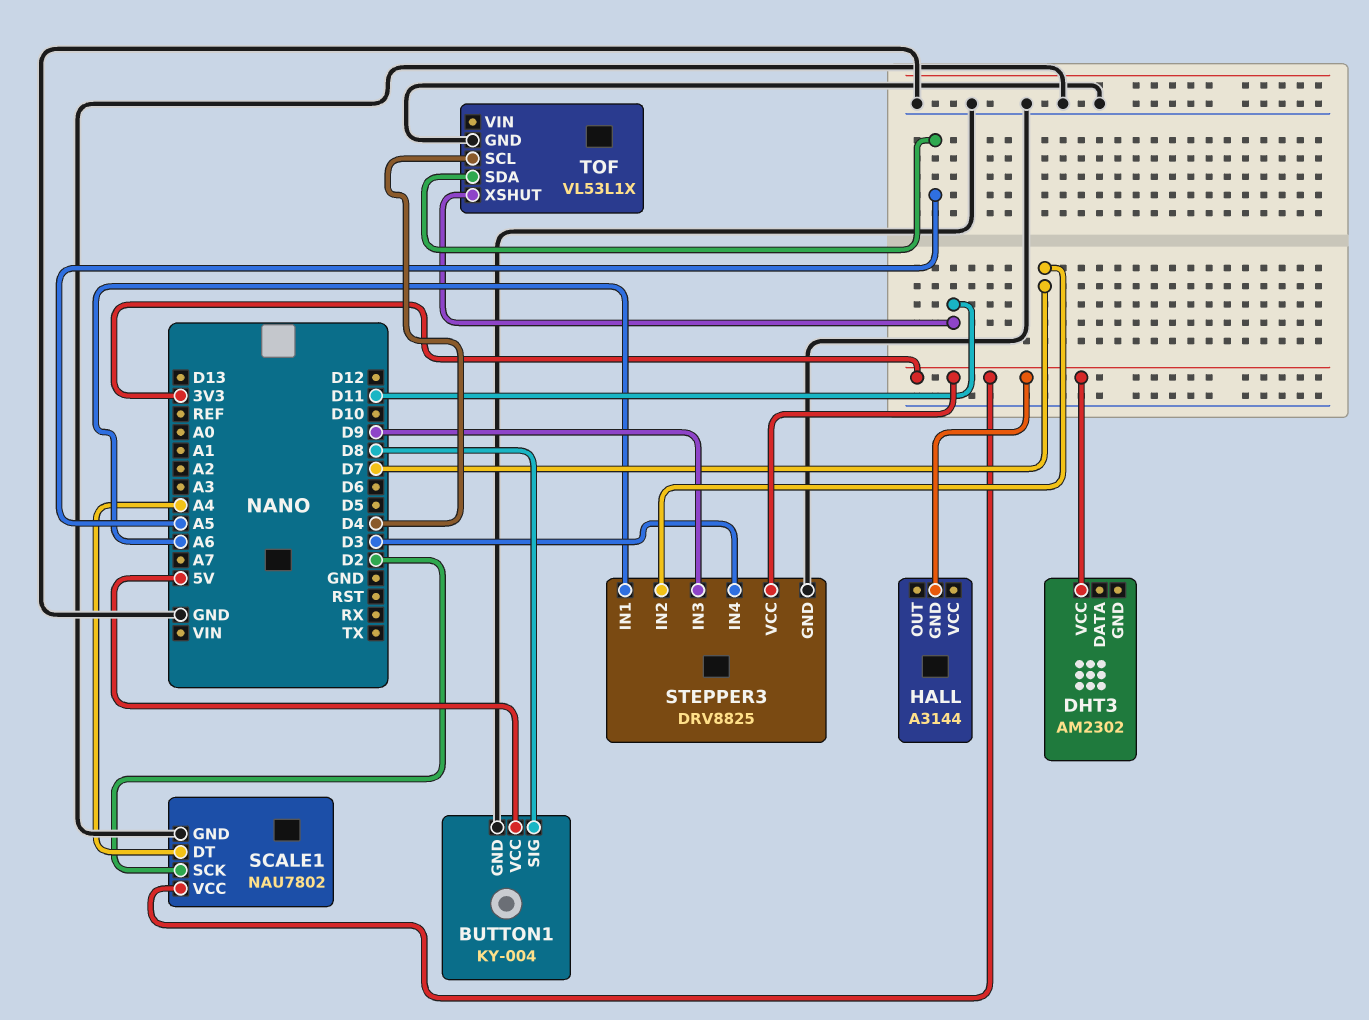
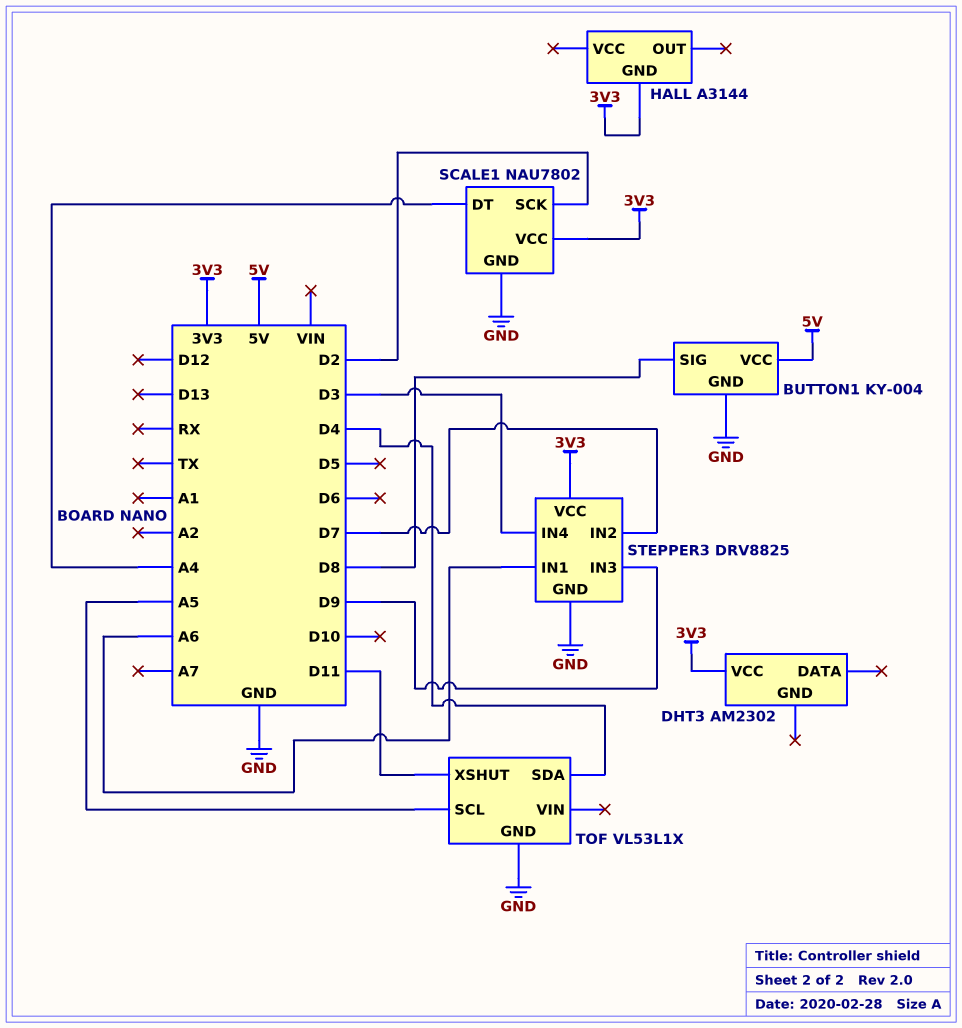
TOF pin SCL: D4 -> A5
TOF pin SDA: A5 -> D4

